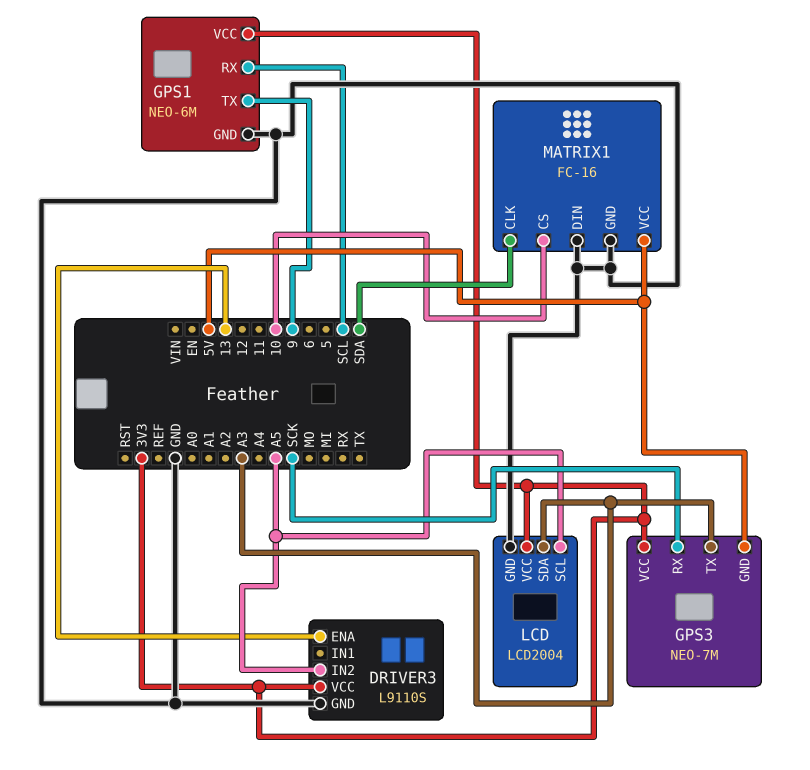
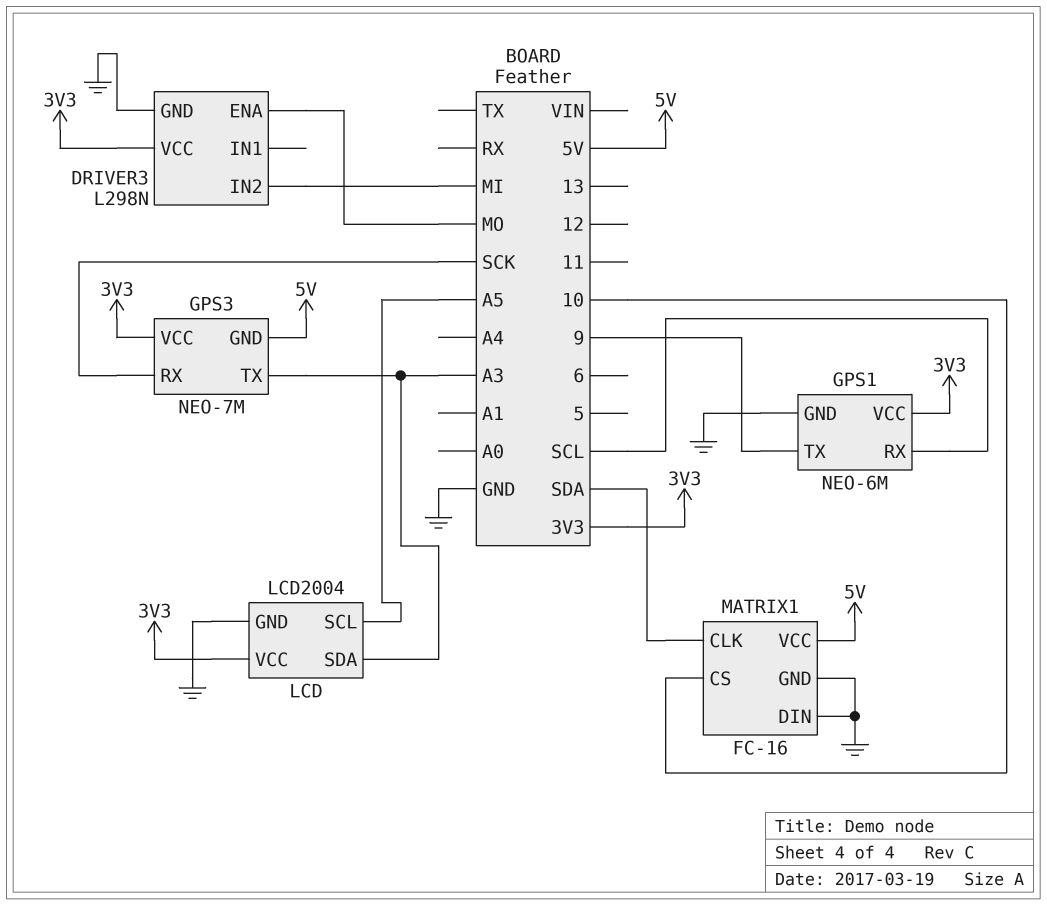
DRIVER3: L9110S -> L298N
DRIVER3 pin ENA: 13 -> MO
DRIVER3 pin IN2: A5 -> MI

